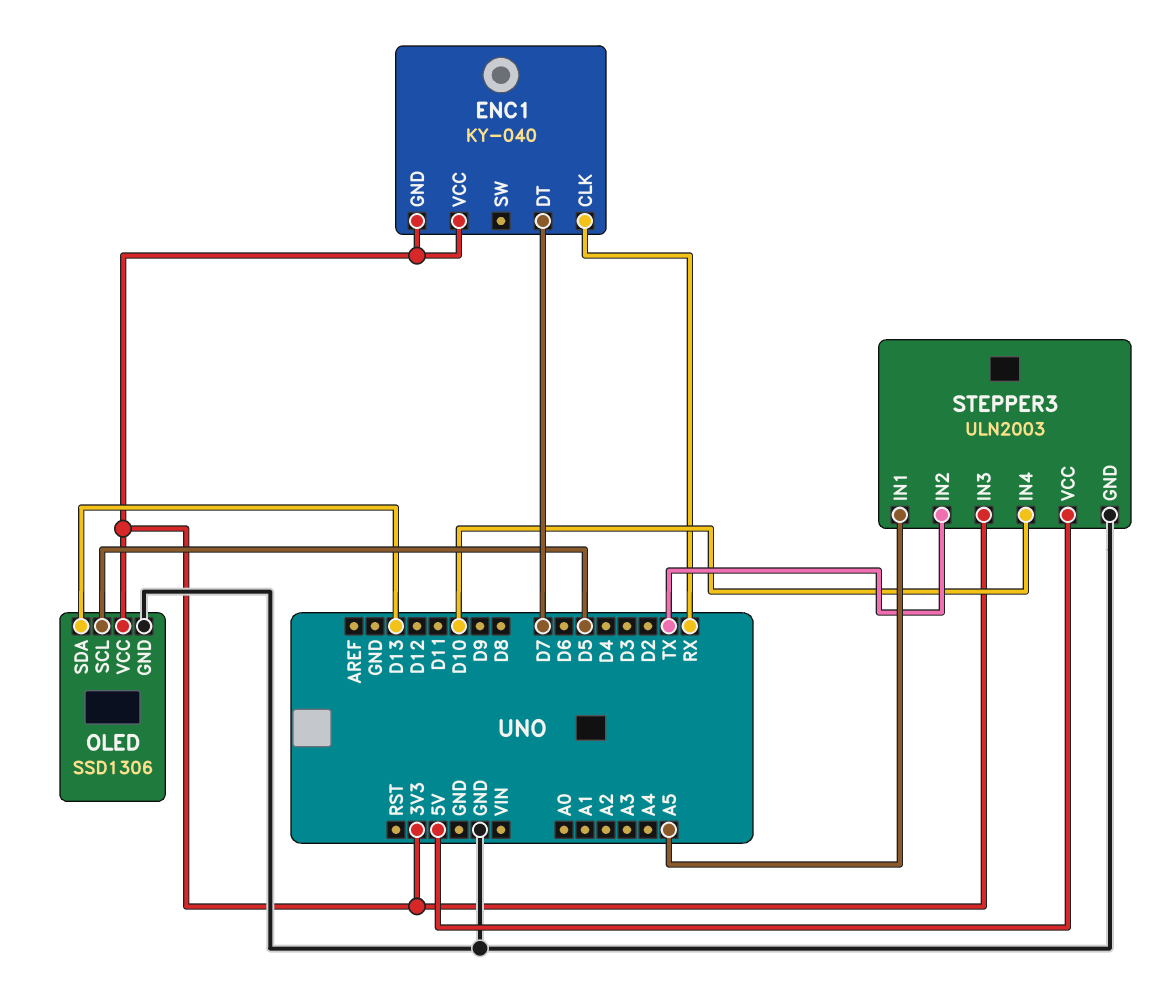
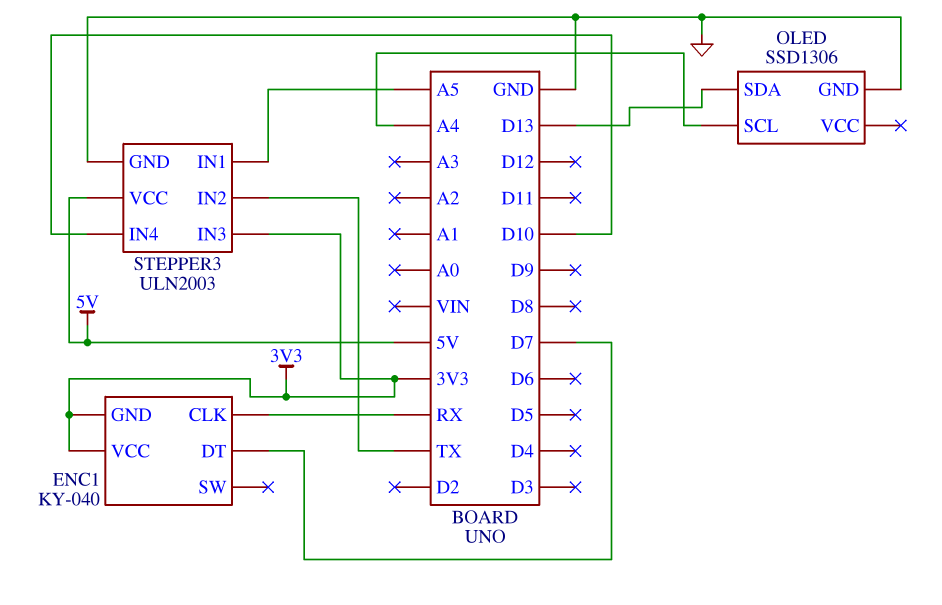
OLED pin SCL: D5 -> A4
OLED pin VCC: 3V3 -> none

